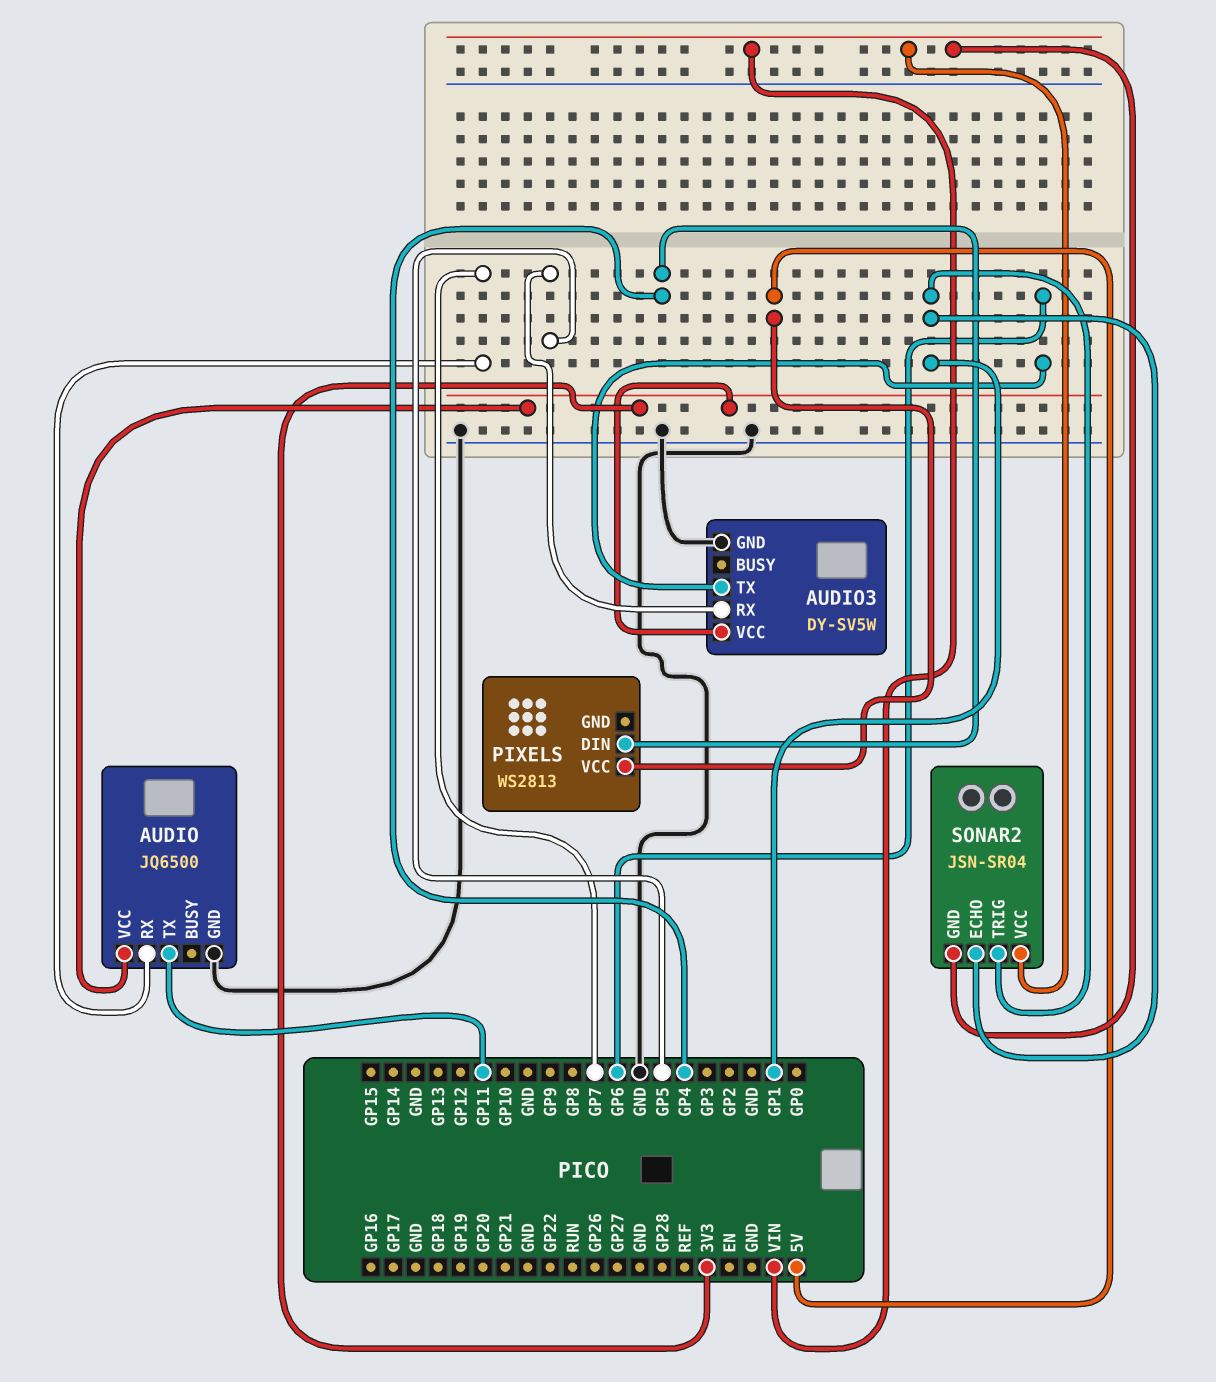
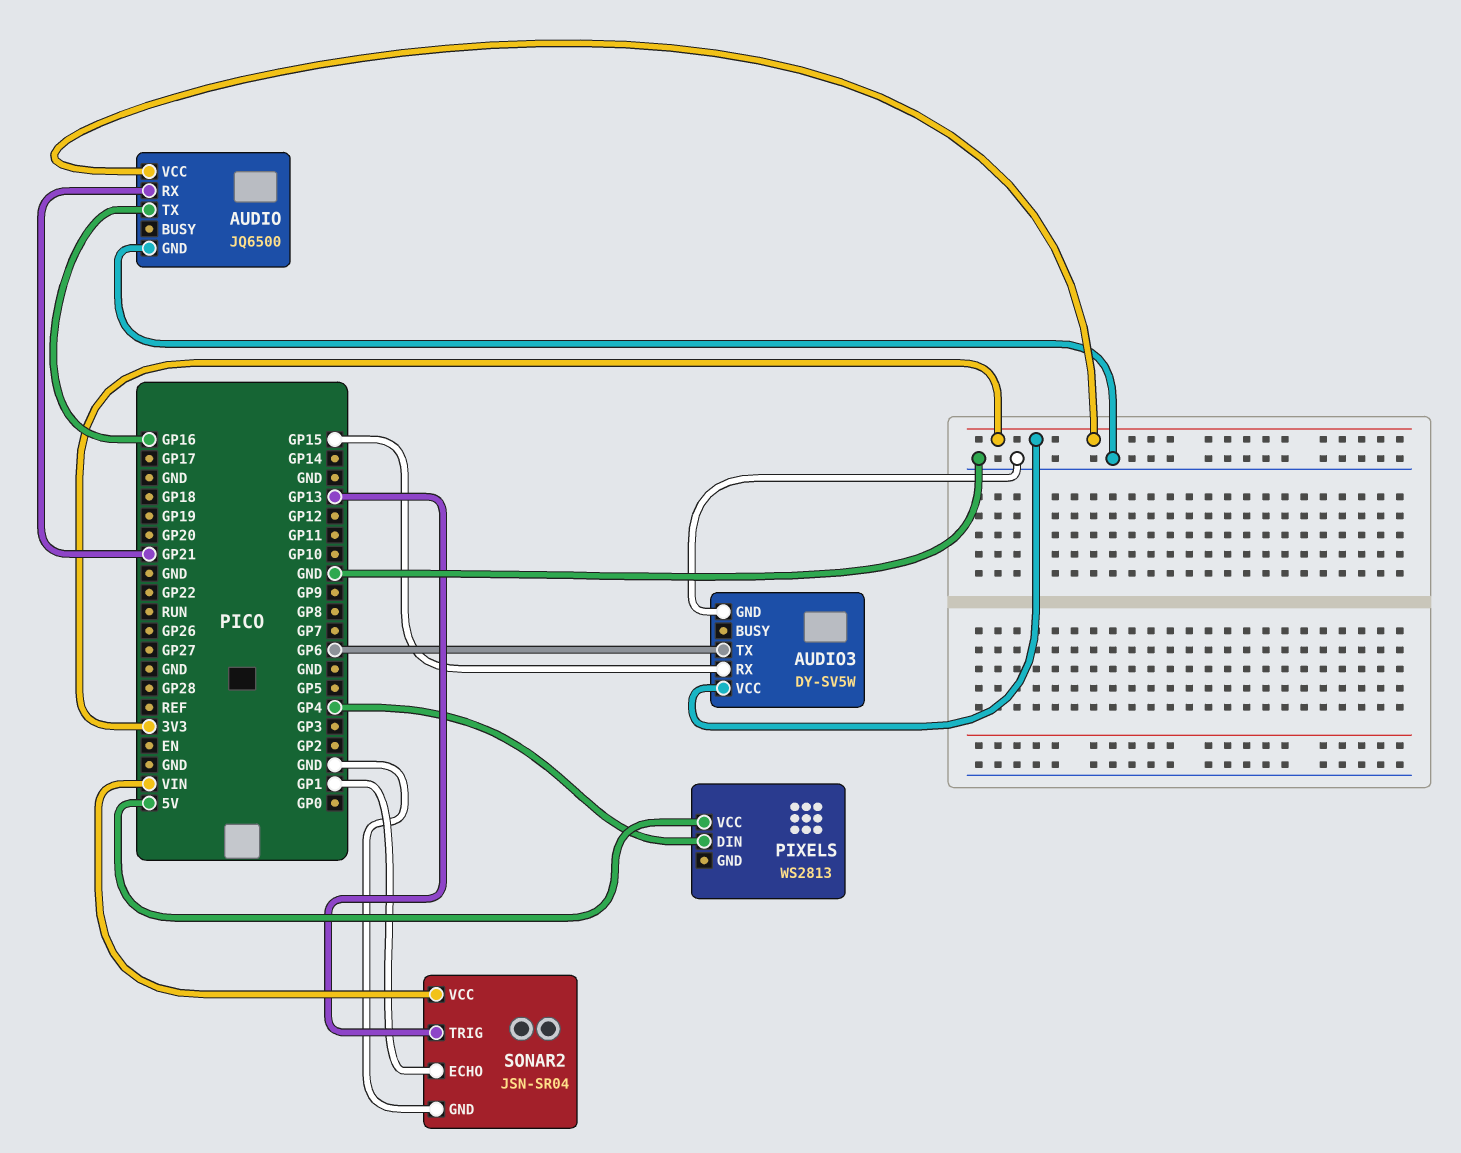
AUDIO pin RX: GP7 -> GP21
AUDIO pin TX: GP11 -> GP16
AUDIO3 pin RX: GP5 -> GP15
SONAR2 pin GND: VIN -> GND
SONAR2 pin TRIG: GP1 -> GP13

